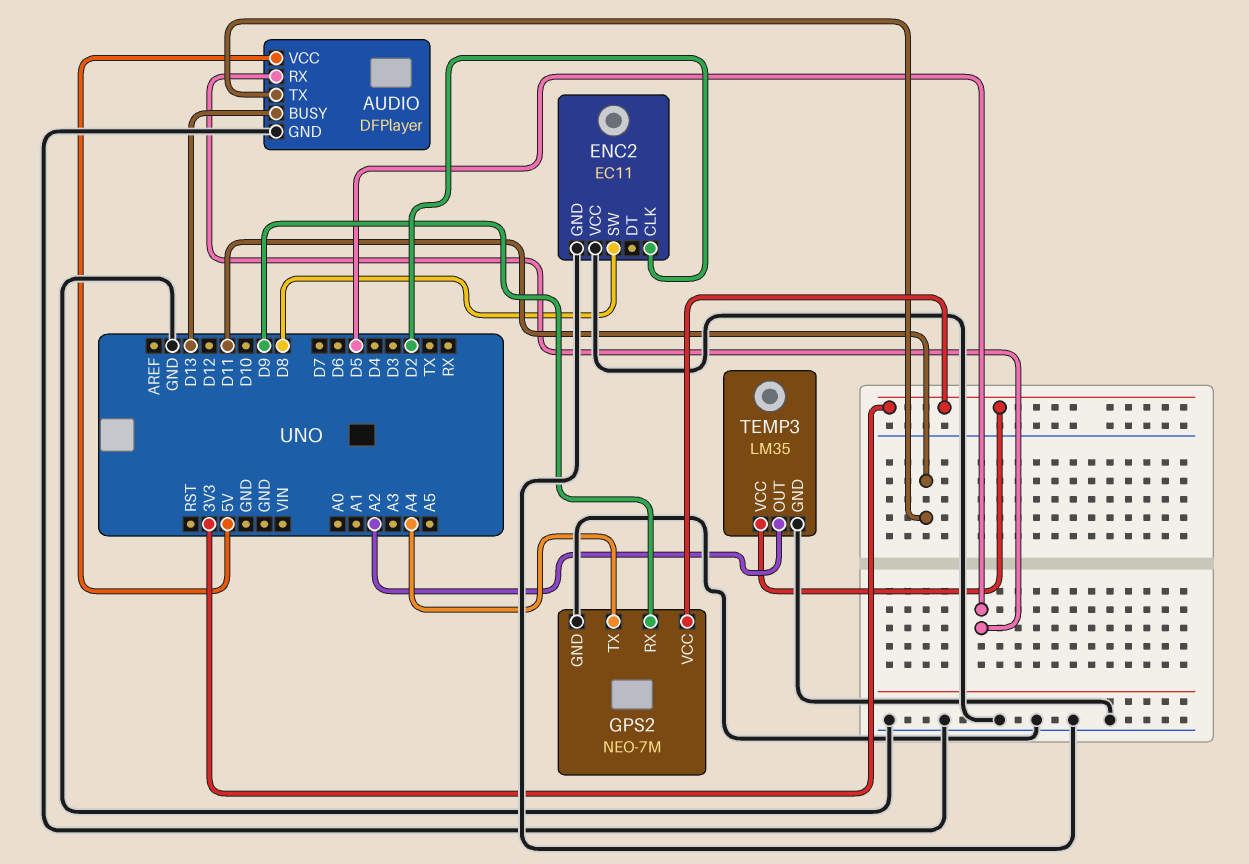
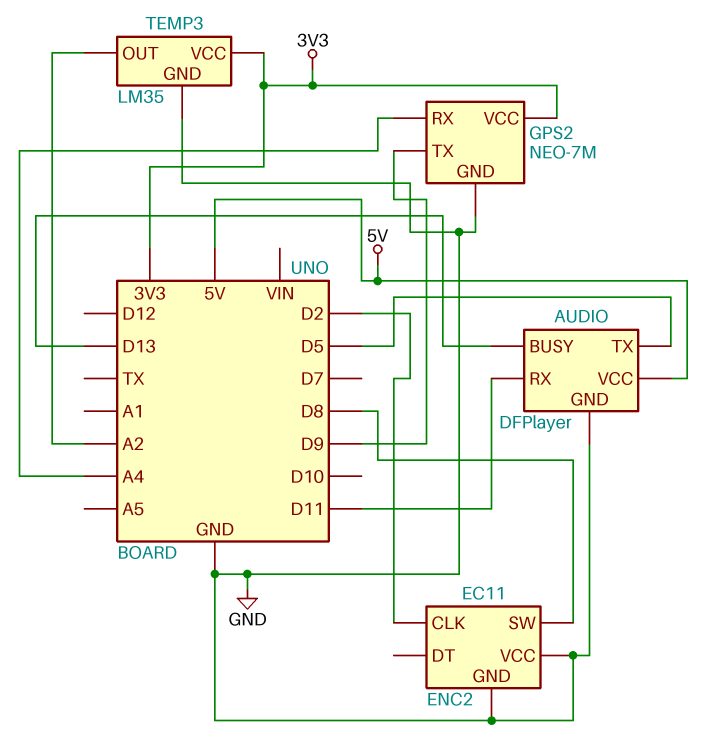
AUDIO pin RX: D5 -> D11
AUDIO pin TX: D11 -> D5
GPS2 pin RX: D9 -> A4
GPS2 pin TX: A4 -> D9

